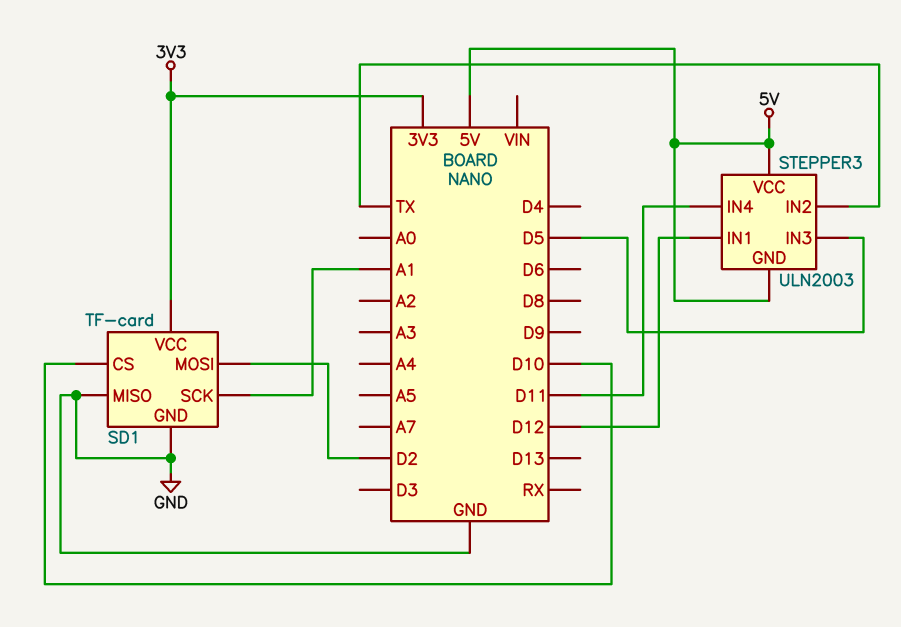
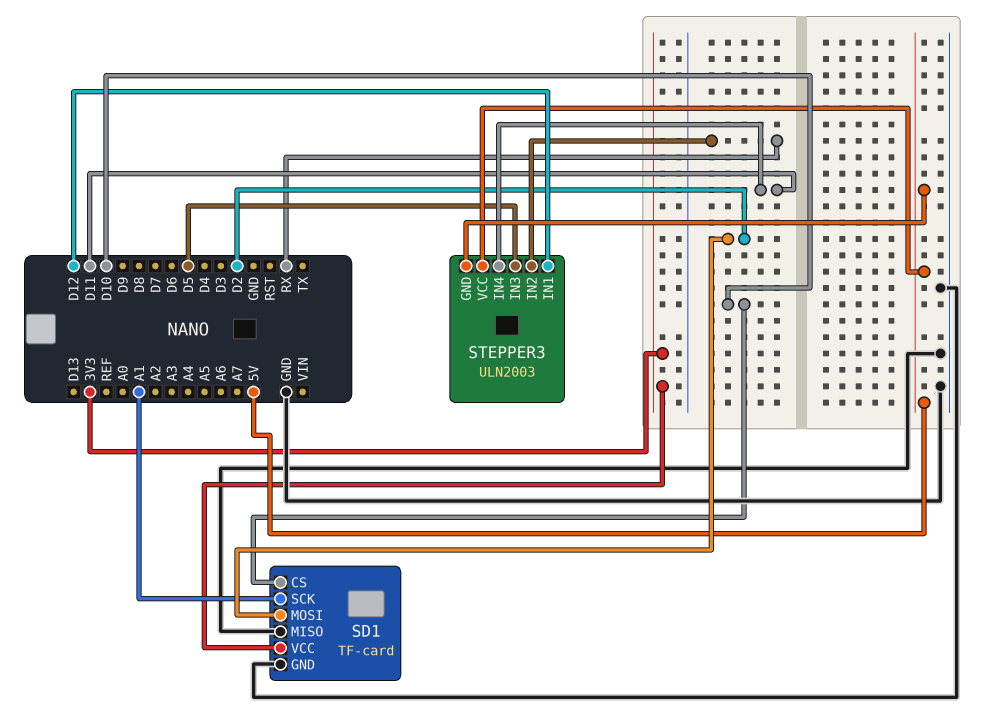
STEPPER3 pin IN2: TX -> RX

